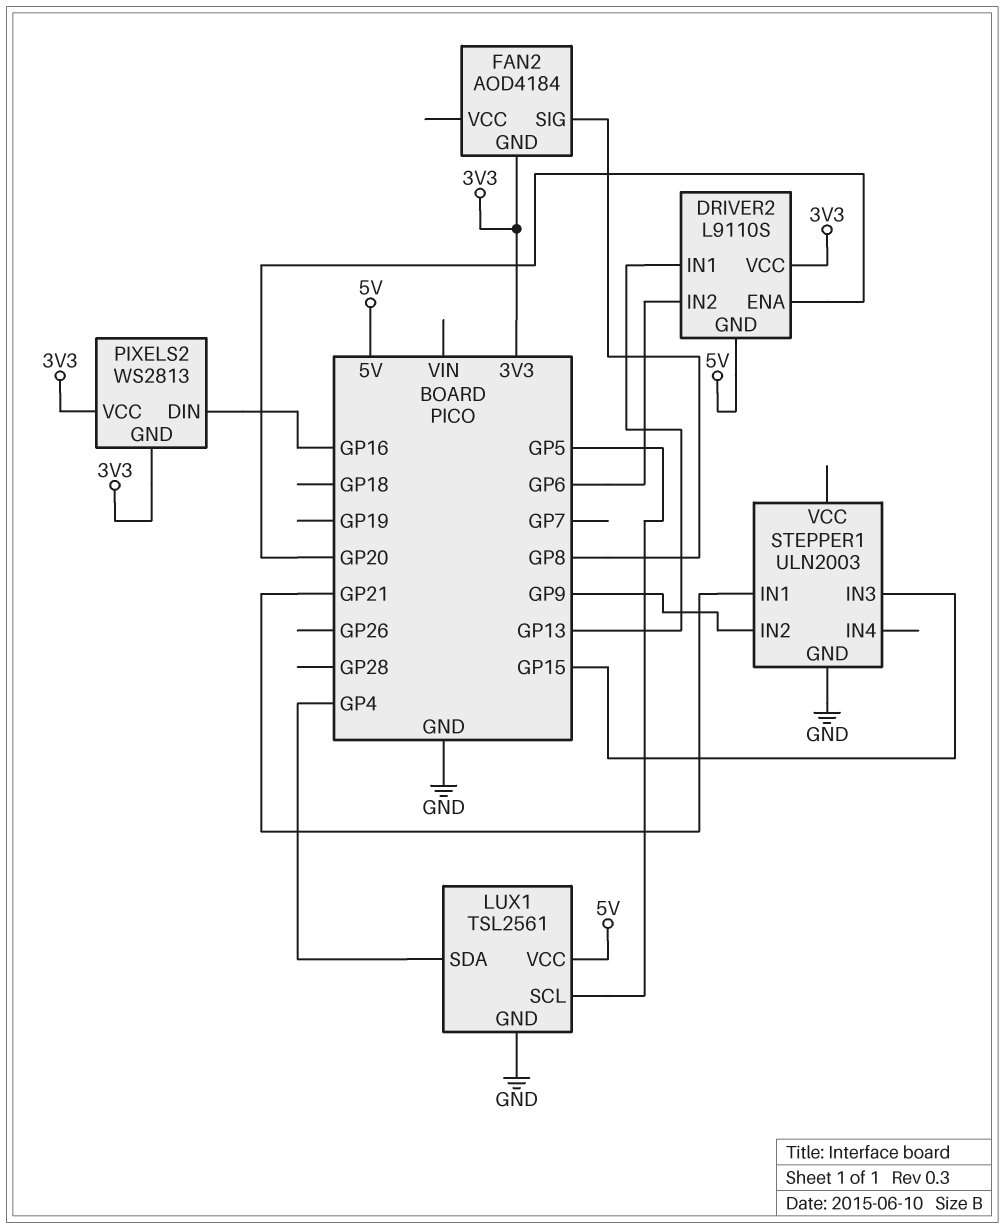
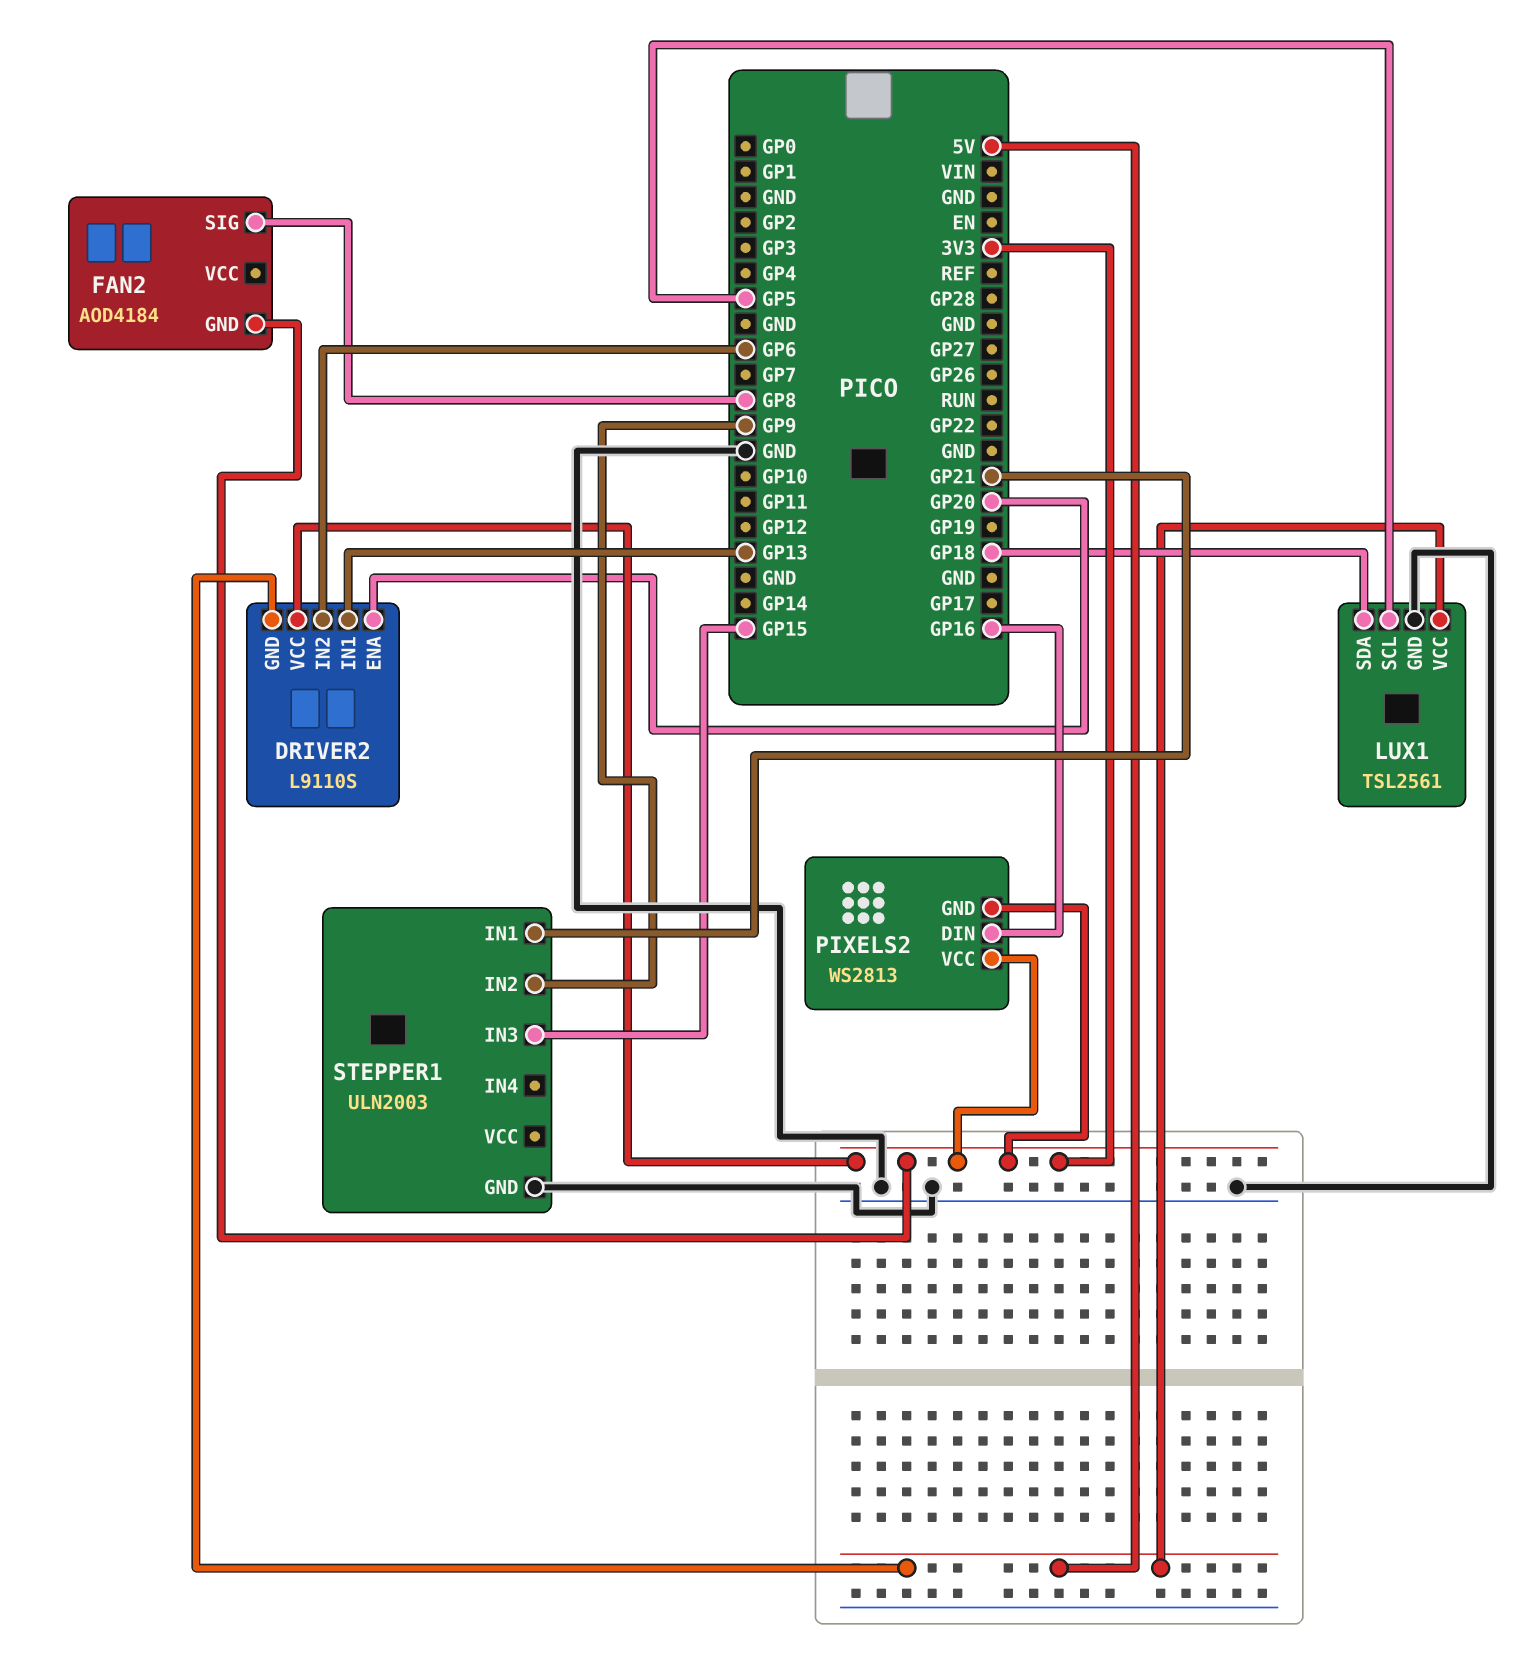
LUX1 pin SDA: GP4 -> GP18

